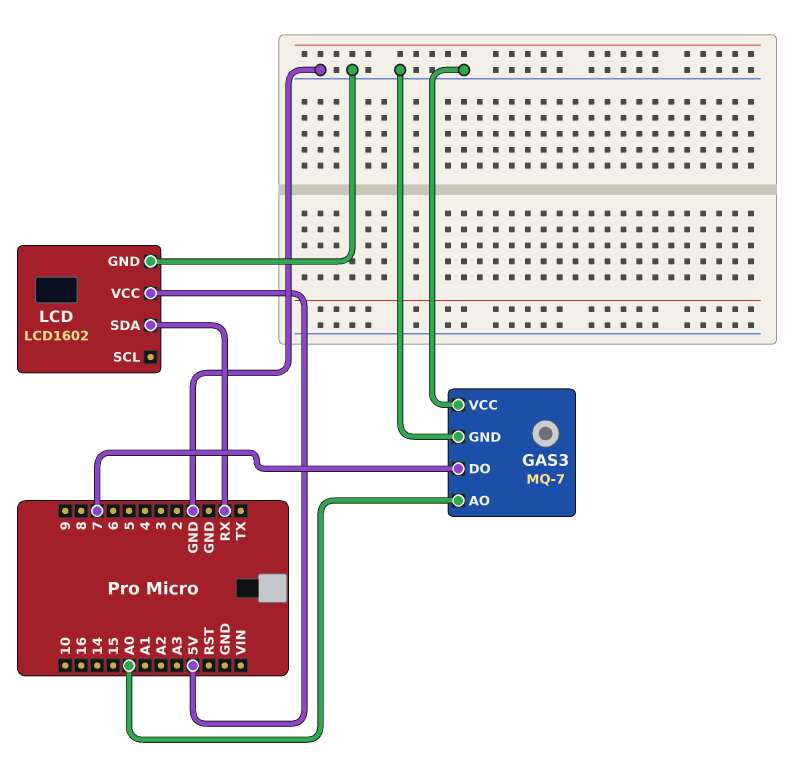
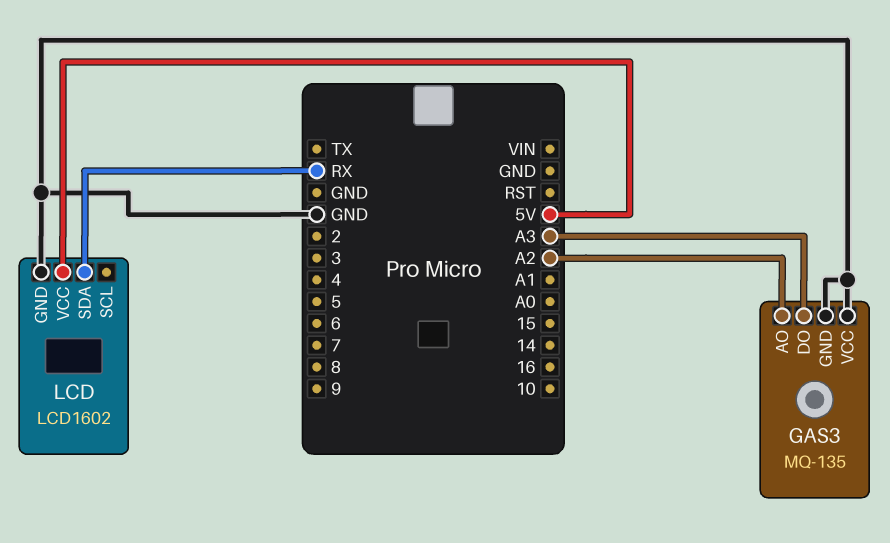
GAS3: MQ-7 -> MQ-135
GAS3 pin AO: A0 -> A2
GAS3 pin DO: 7 -> A3

